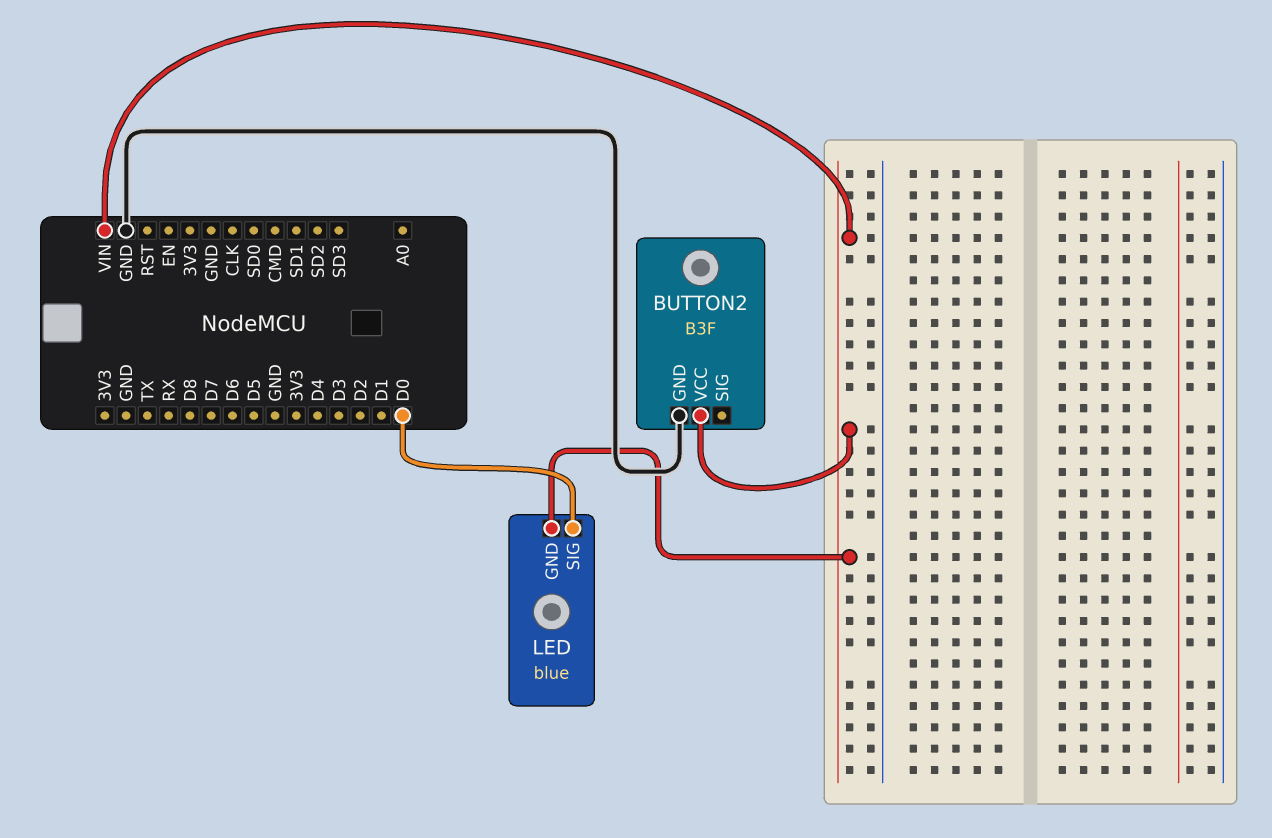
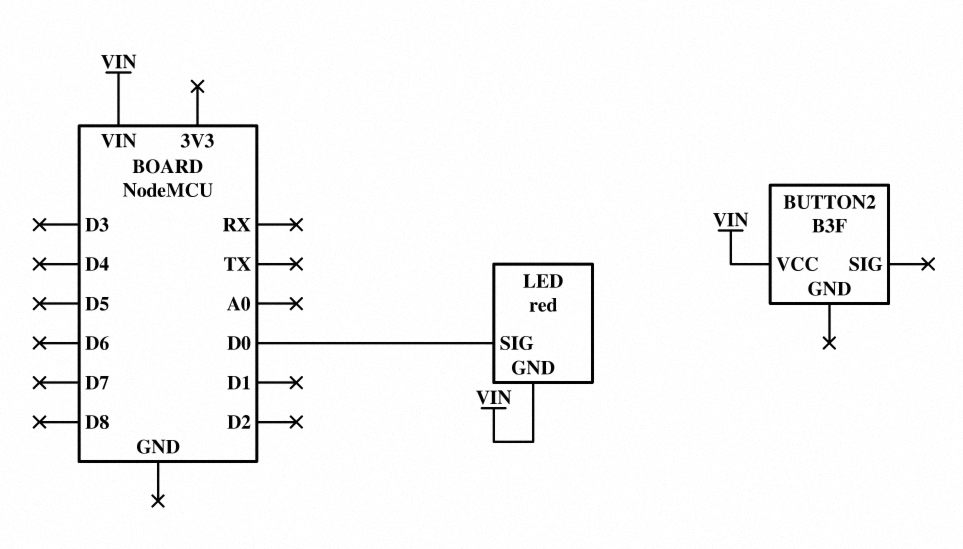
BUTTON2 pin GND: GND -> none
LED: blue -> red

